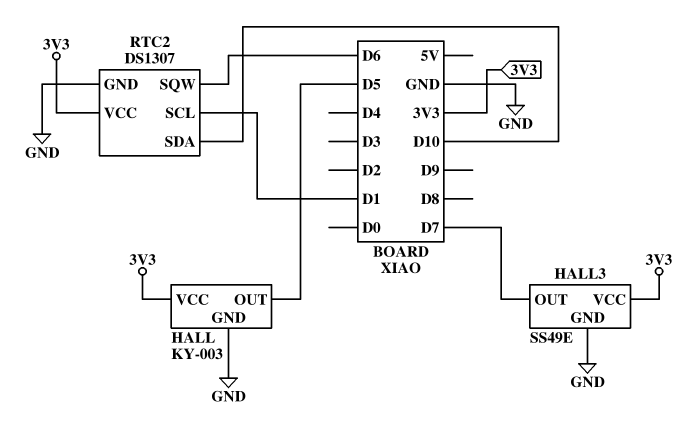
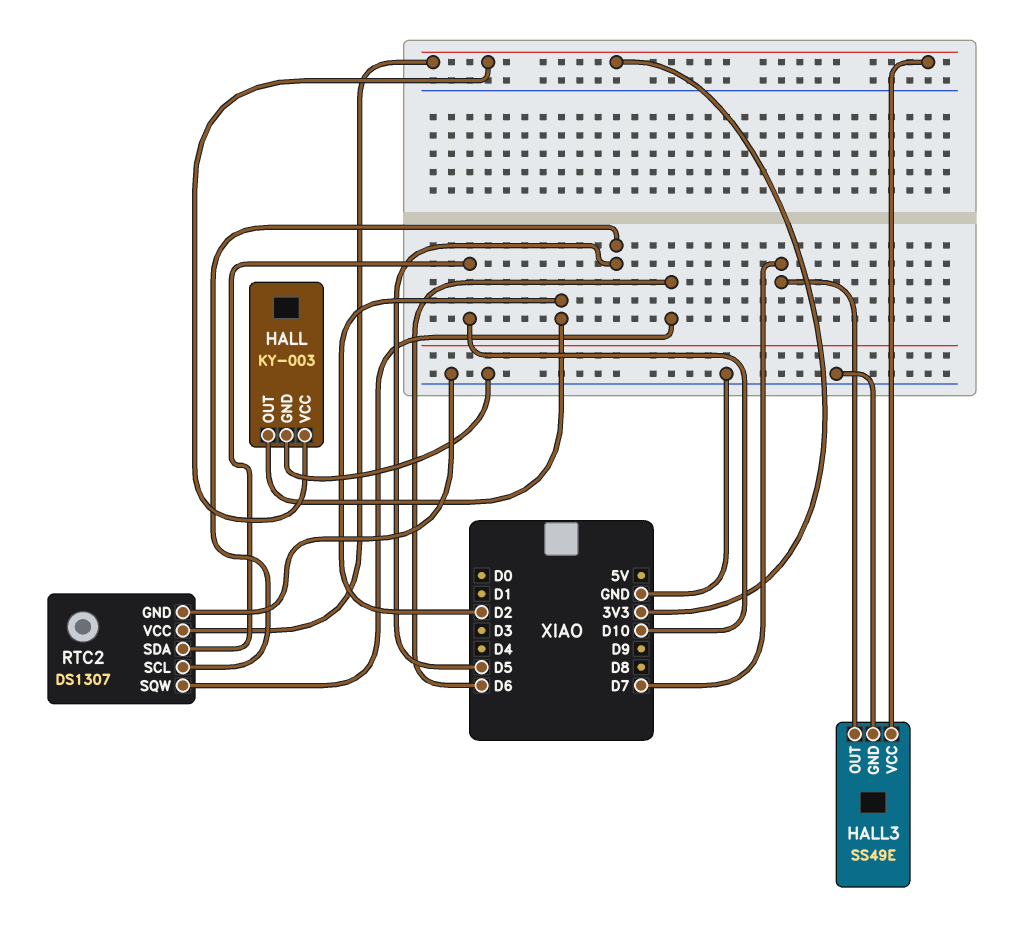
HALL pin OUT: D5 -> D2
RTC2 pin SCL: D1 -> D5

